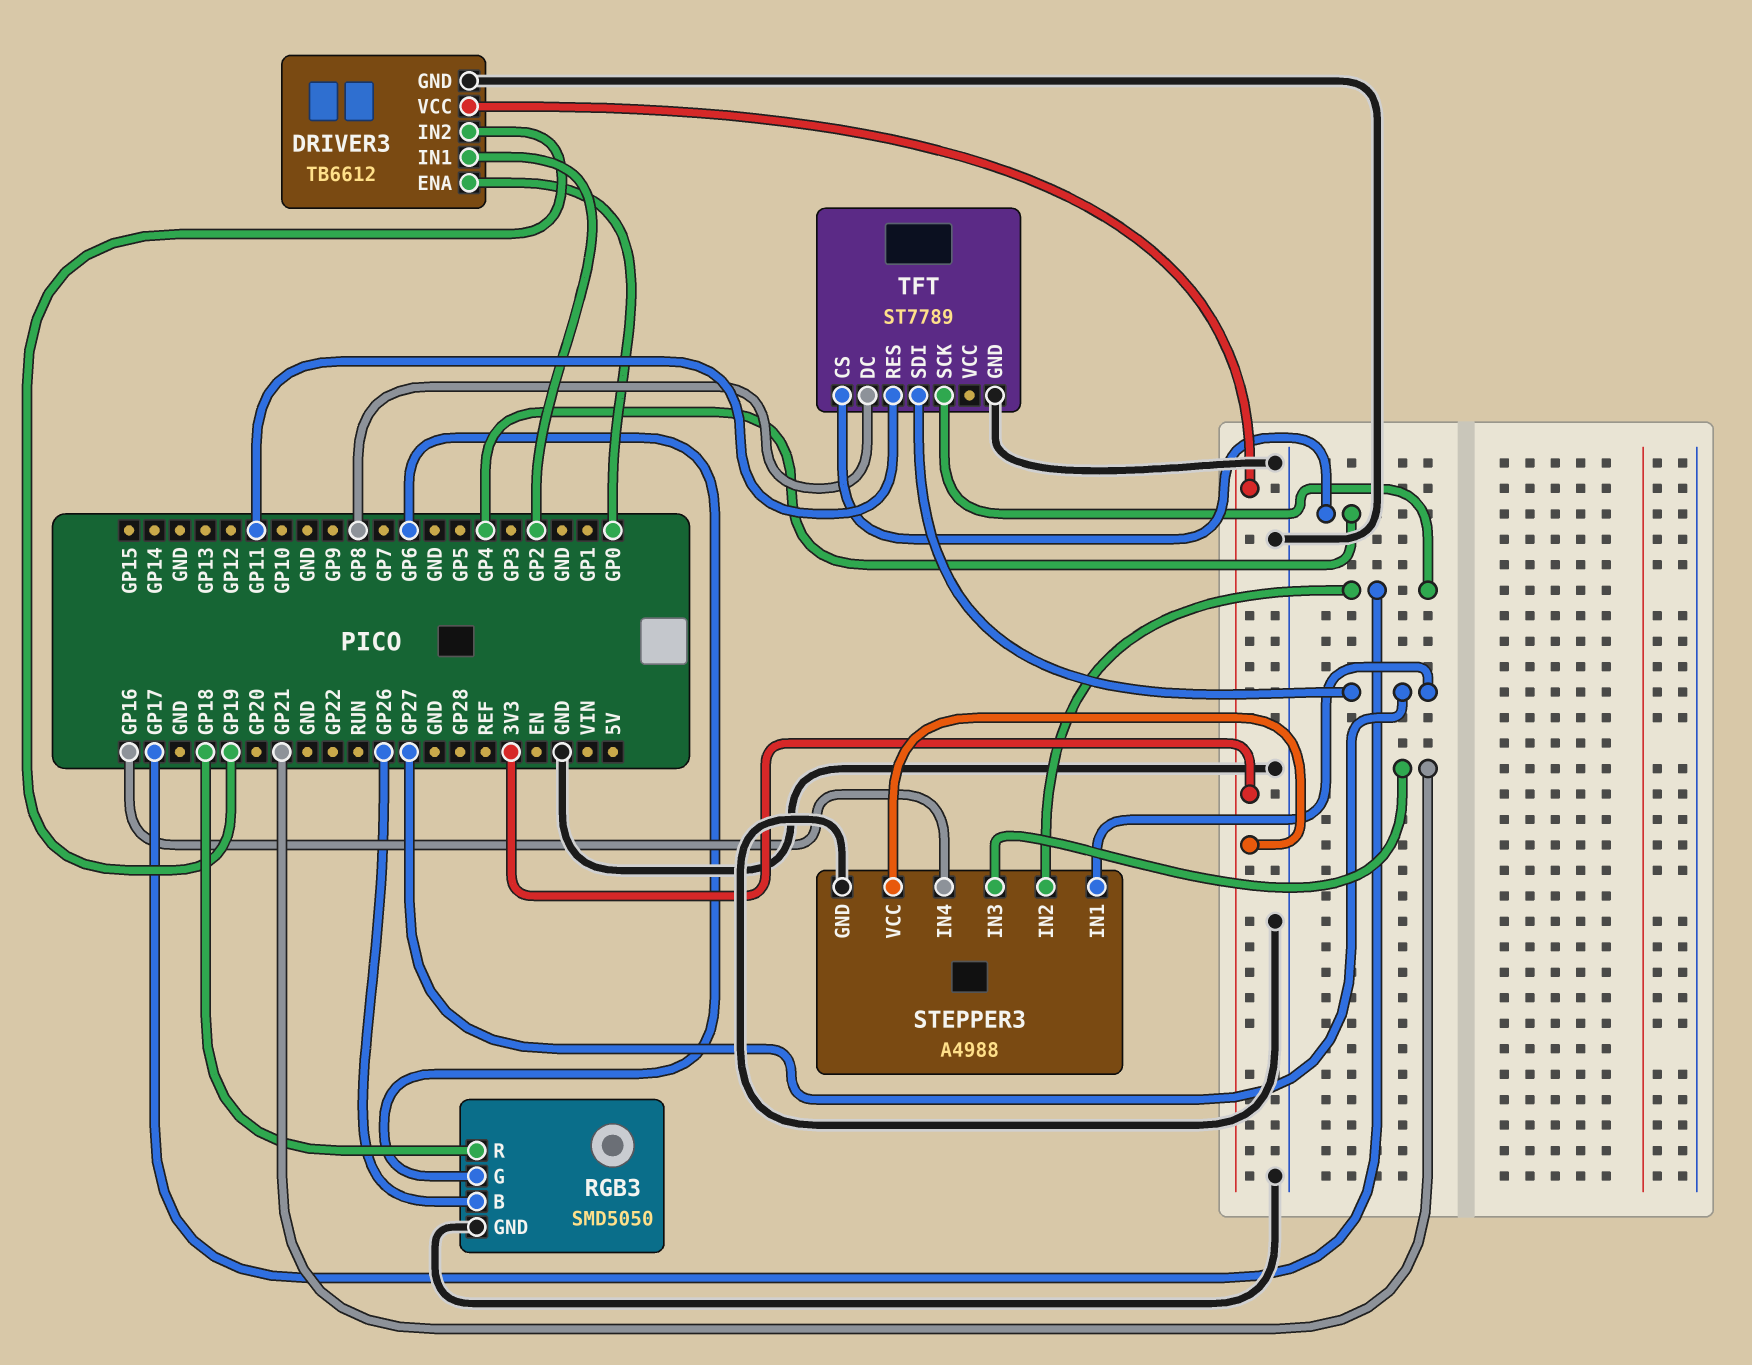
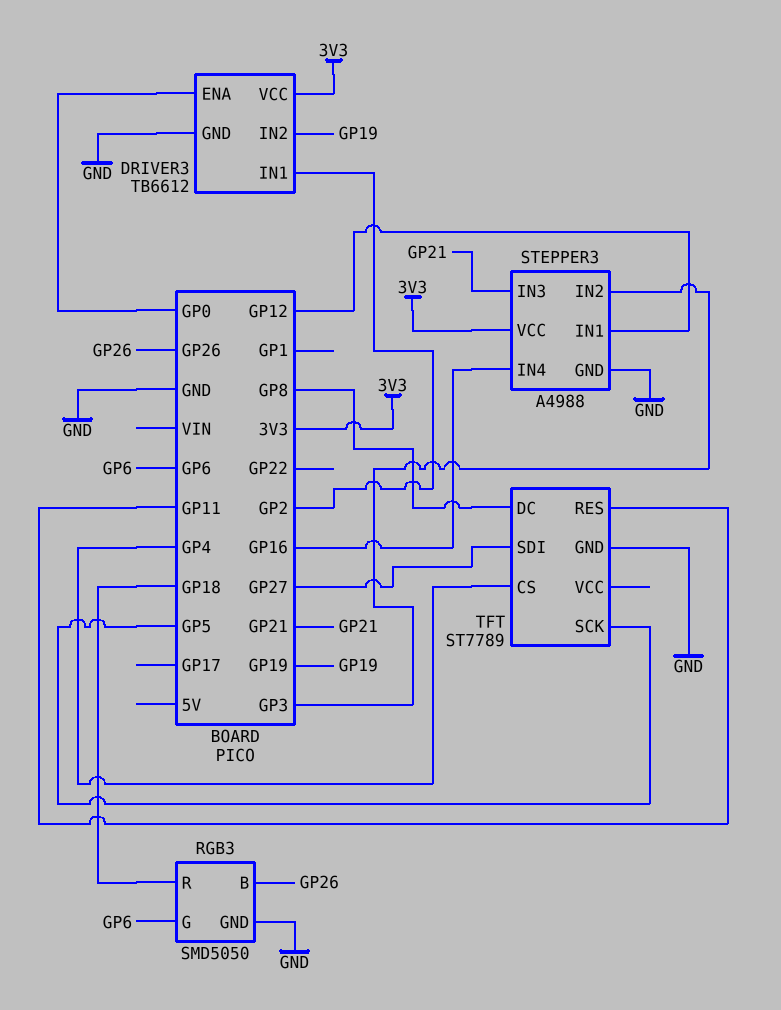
STEPPER3 pin IN1: GP27 -> GP12
STEPPER3 pin IN2: GP17 -> GP3
TFT pin SCK: GP17 -> GP5

